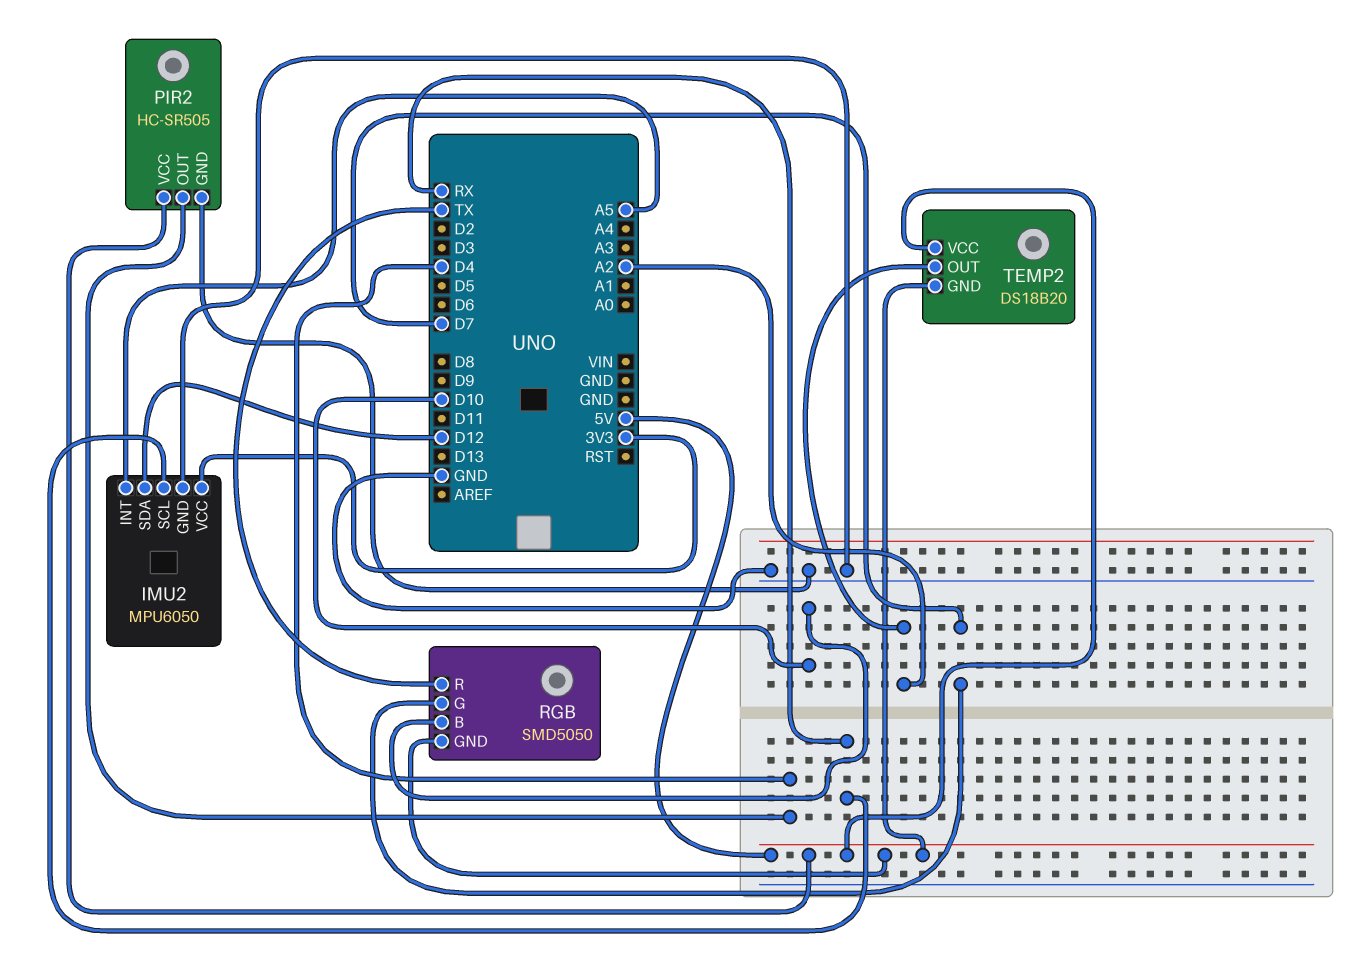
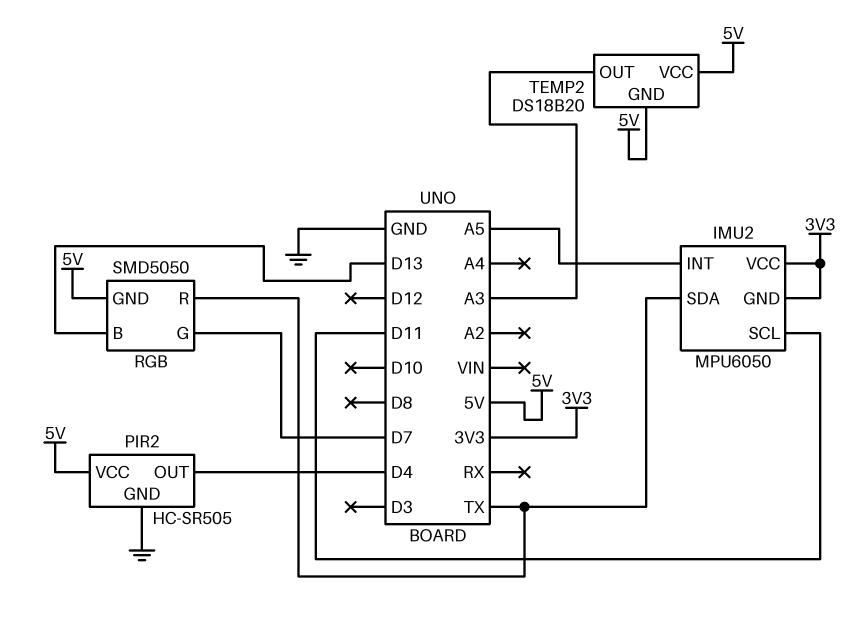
IMU2 pin GND: GND -> 3V3
IMU2 pin SCL: RX -> D11
IMU2 pin SDA: D12 -> TX
RGB pin B: D10 -> D13
TEMP2 pin OUT: A2 -> A3

